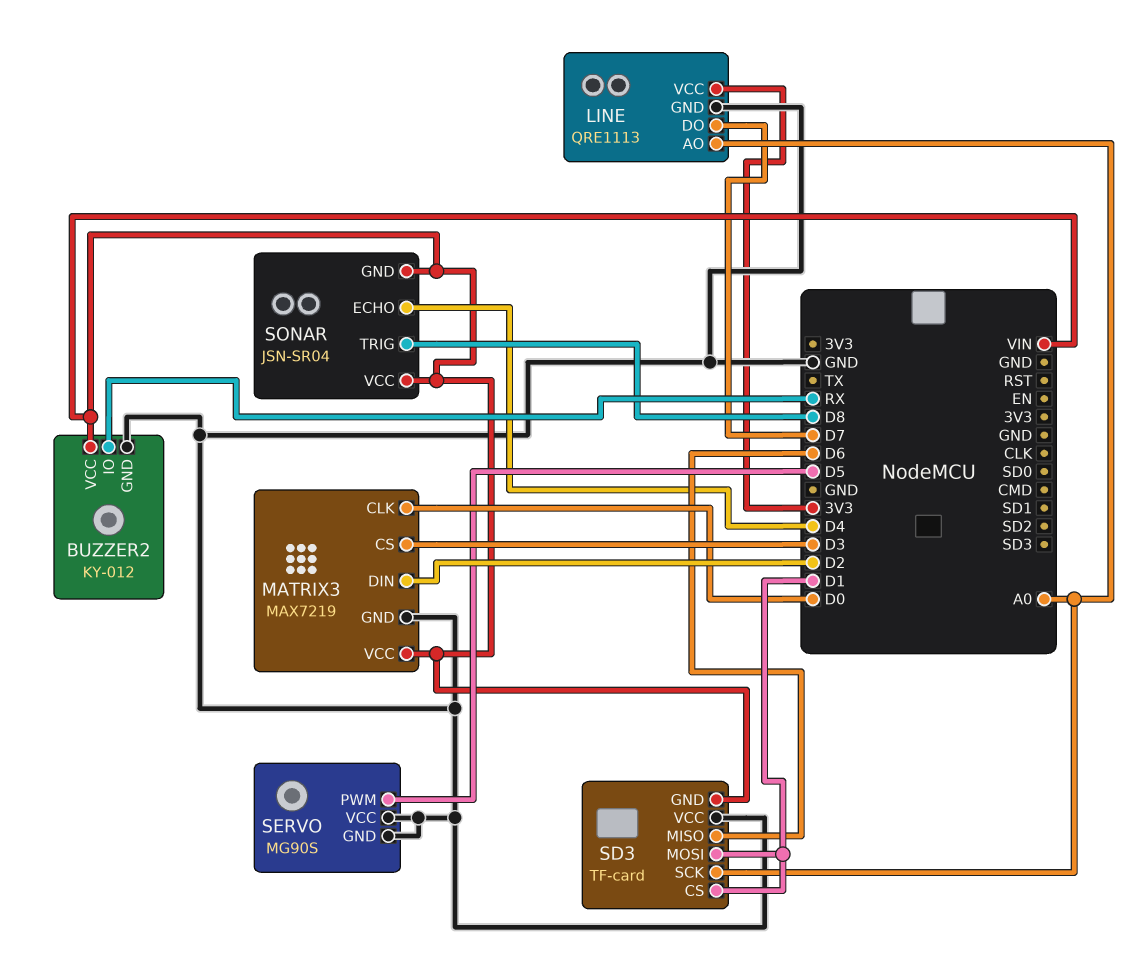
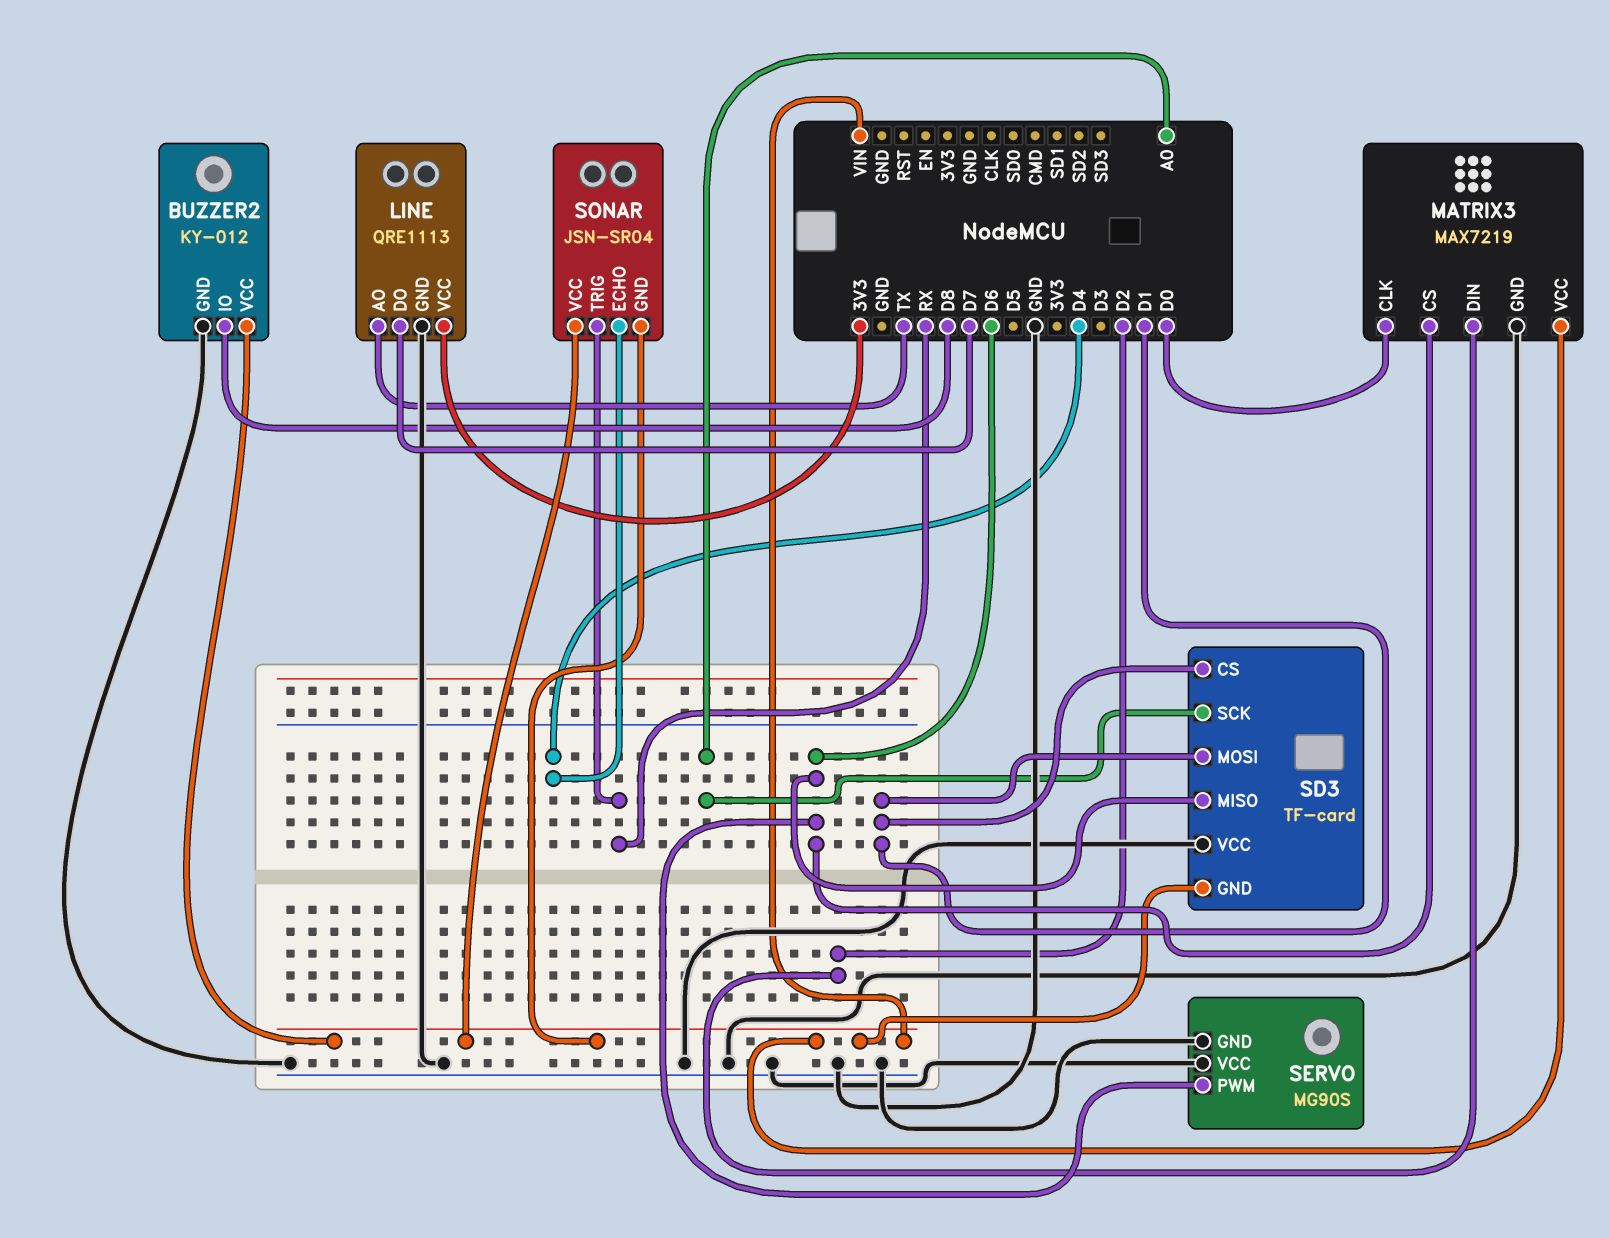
BUZZER2 pin IO: RX -> D8
LINE pin AO: A0 -> TX
MATRIX3 pin CS: D3 -> D6
SERVO pin PWM: D5 -> D6
SONAR pin TRIG: D8 -> RX

